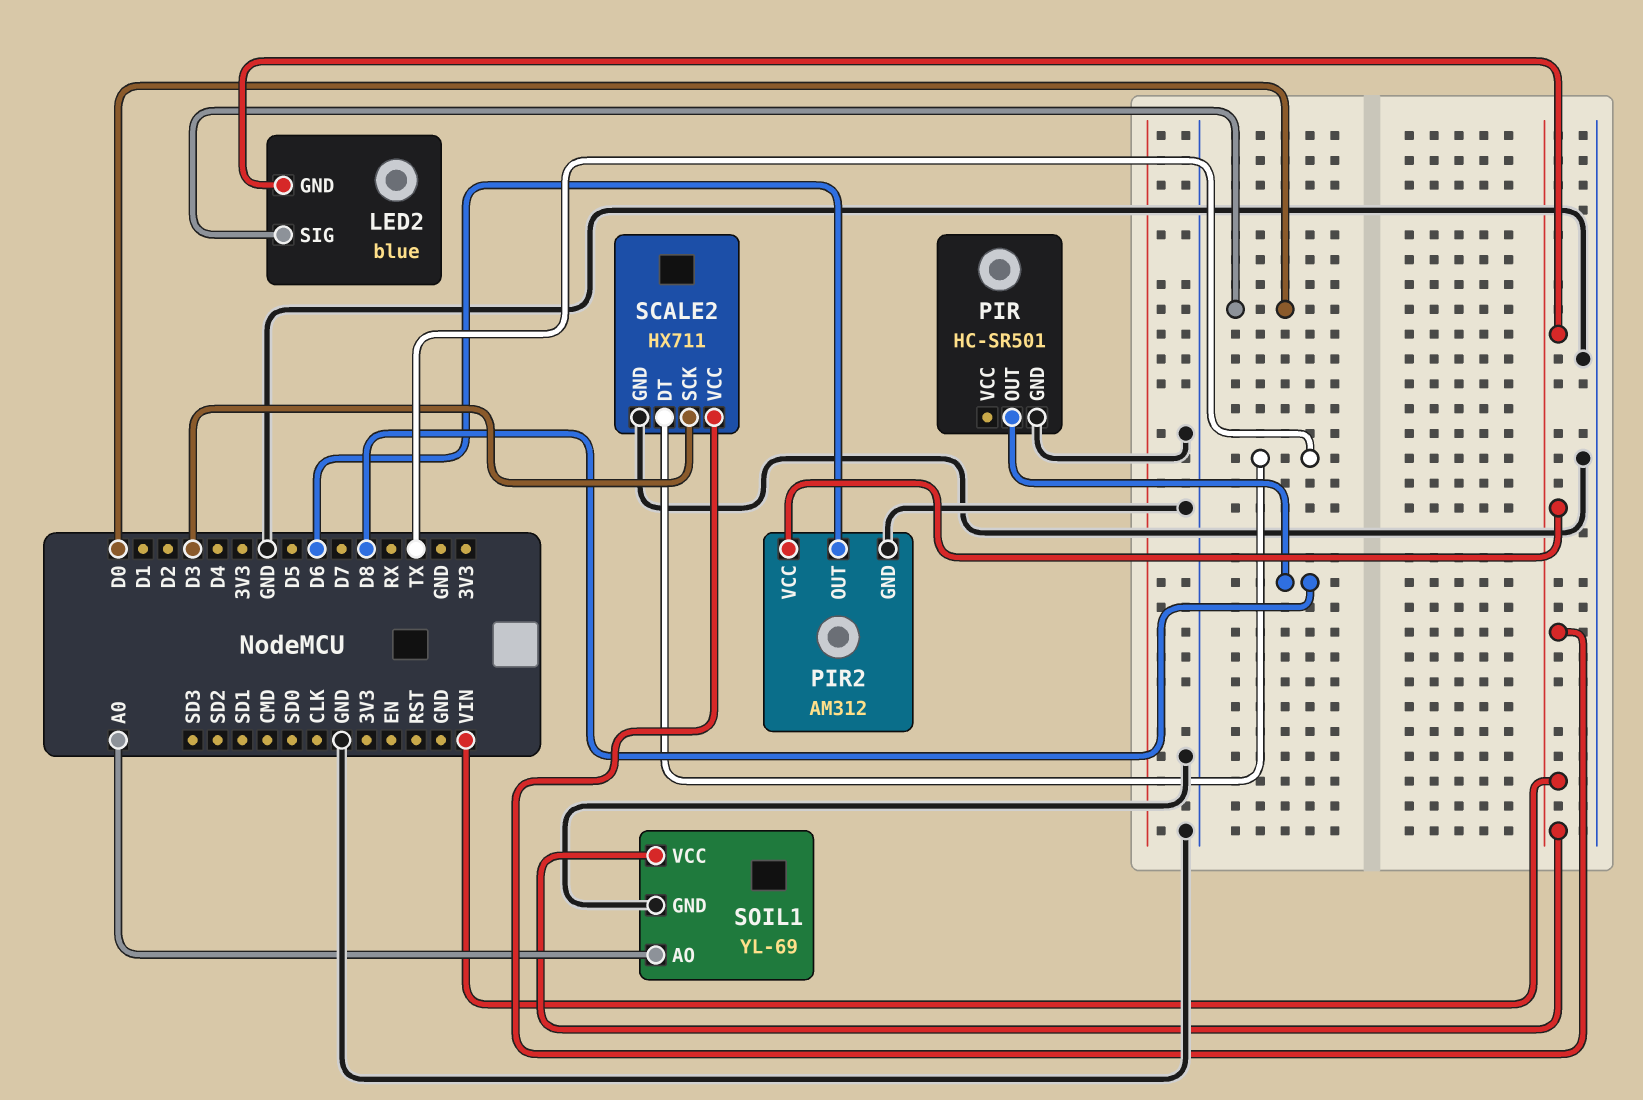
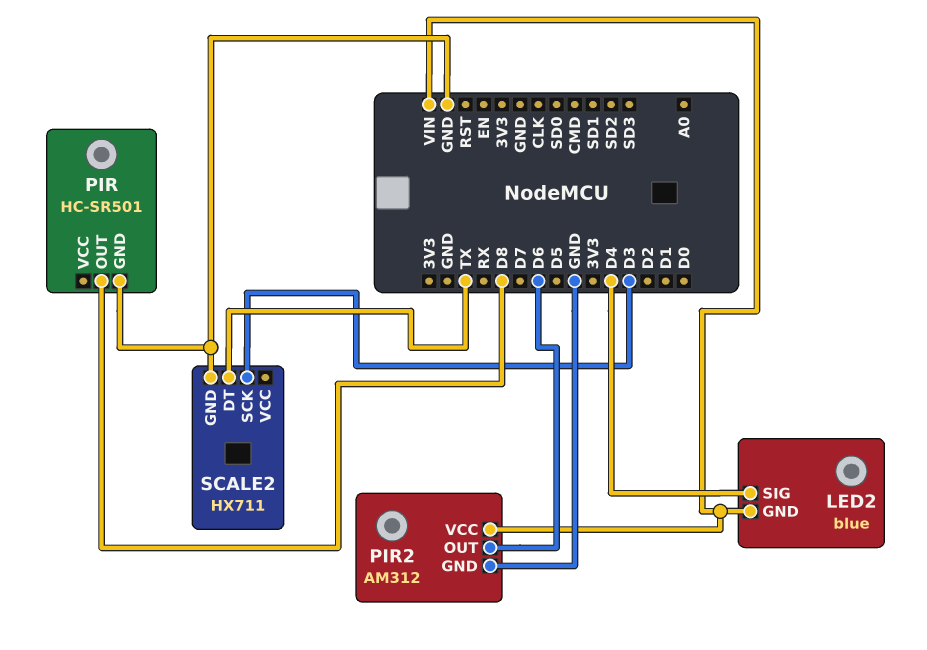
LED2 pin SIG: D0 -> D4
SCALE2 pin VCC: VIN -> none
SOIL1: YL-69 -> none
SOIL1 pin AO: A0 -> none
SOIL1 pin GND: GND -> none
SOIL1 pin VCC: VIN -> none

